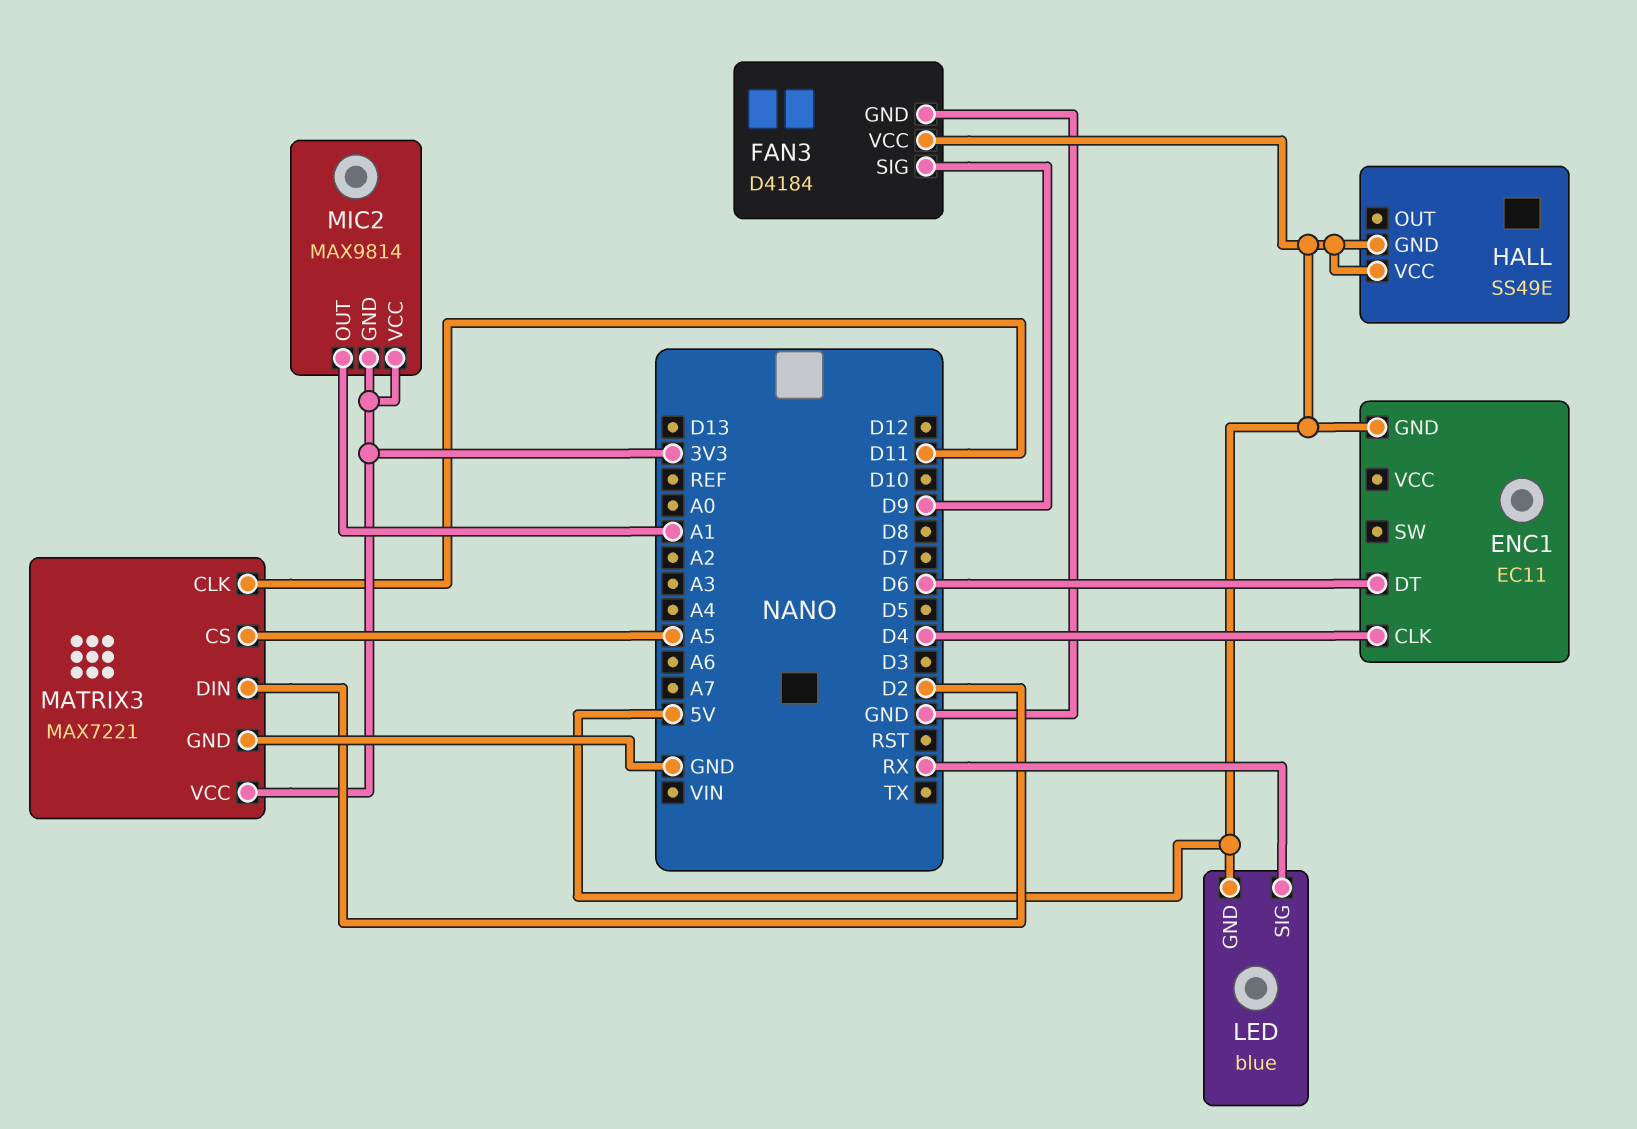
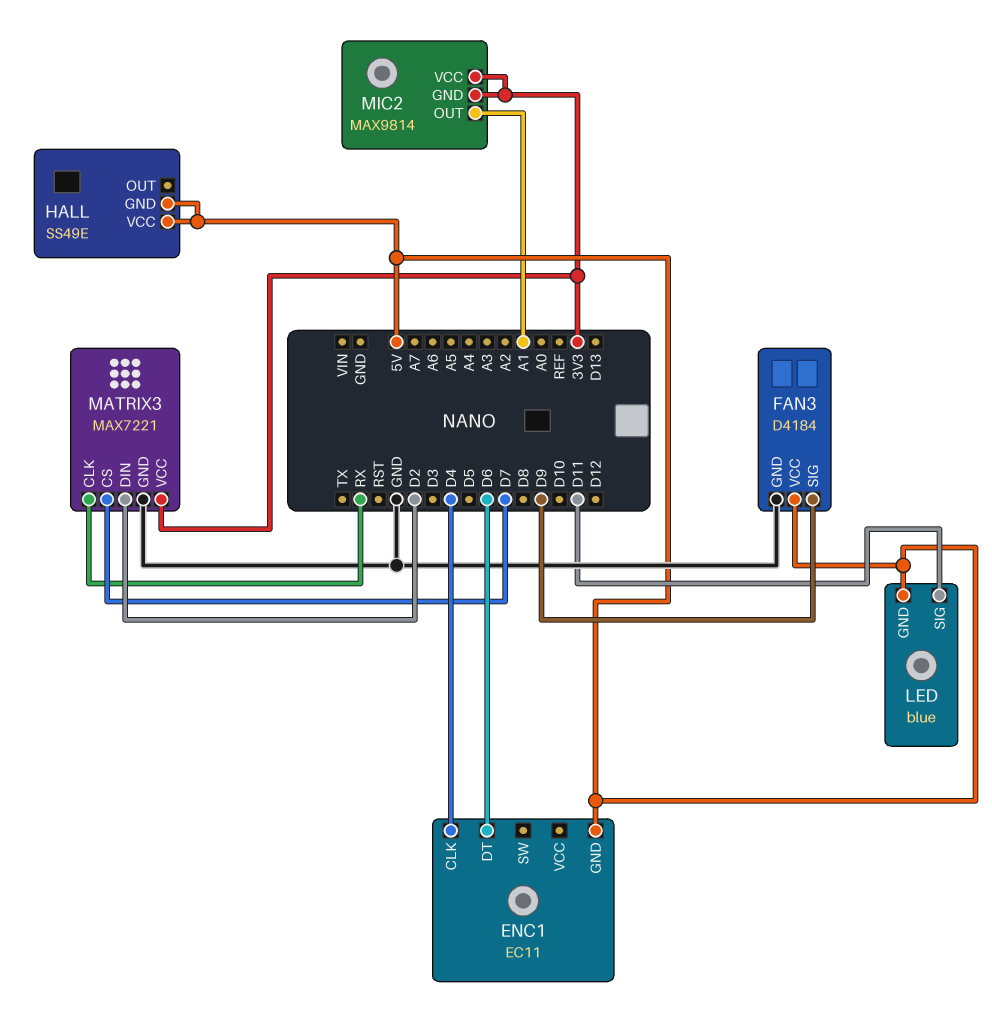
LED pin SIG: RX -> D11
MATRIX3 pin CLK: D11 -> RX
MATRIX3 pin CS: A5 -> D7

